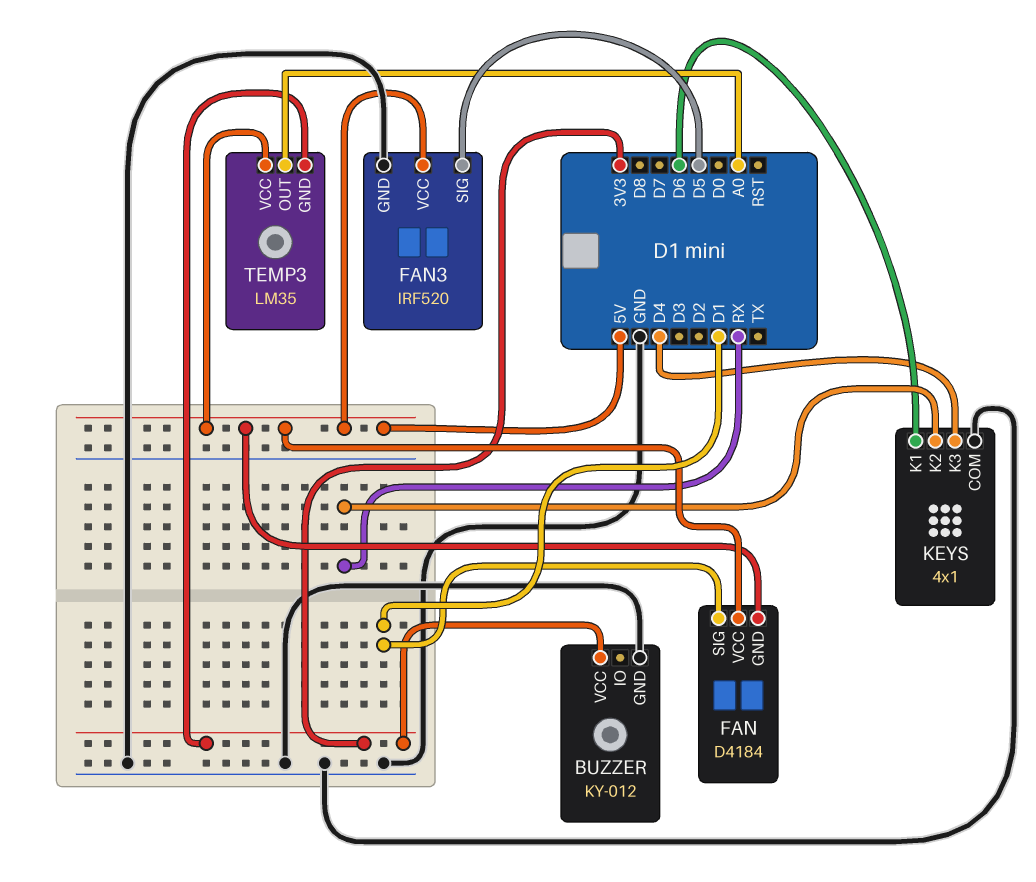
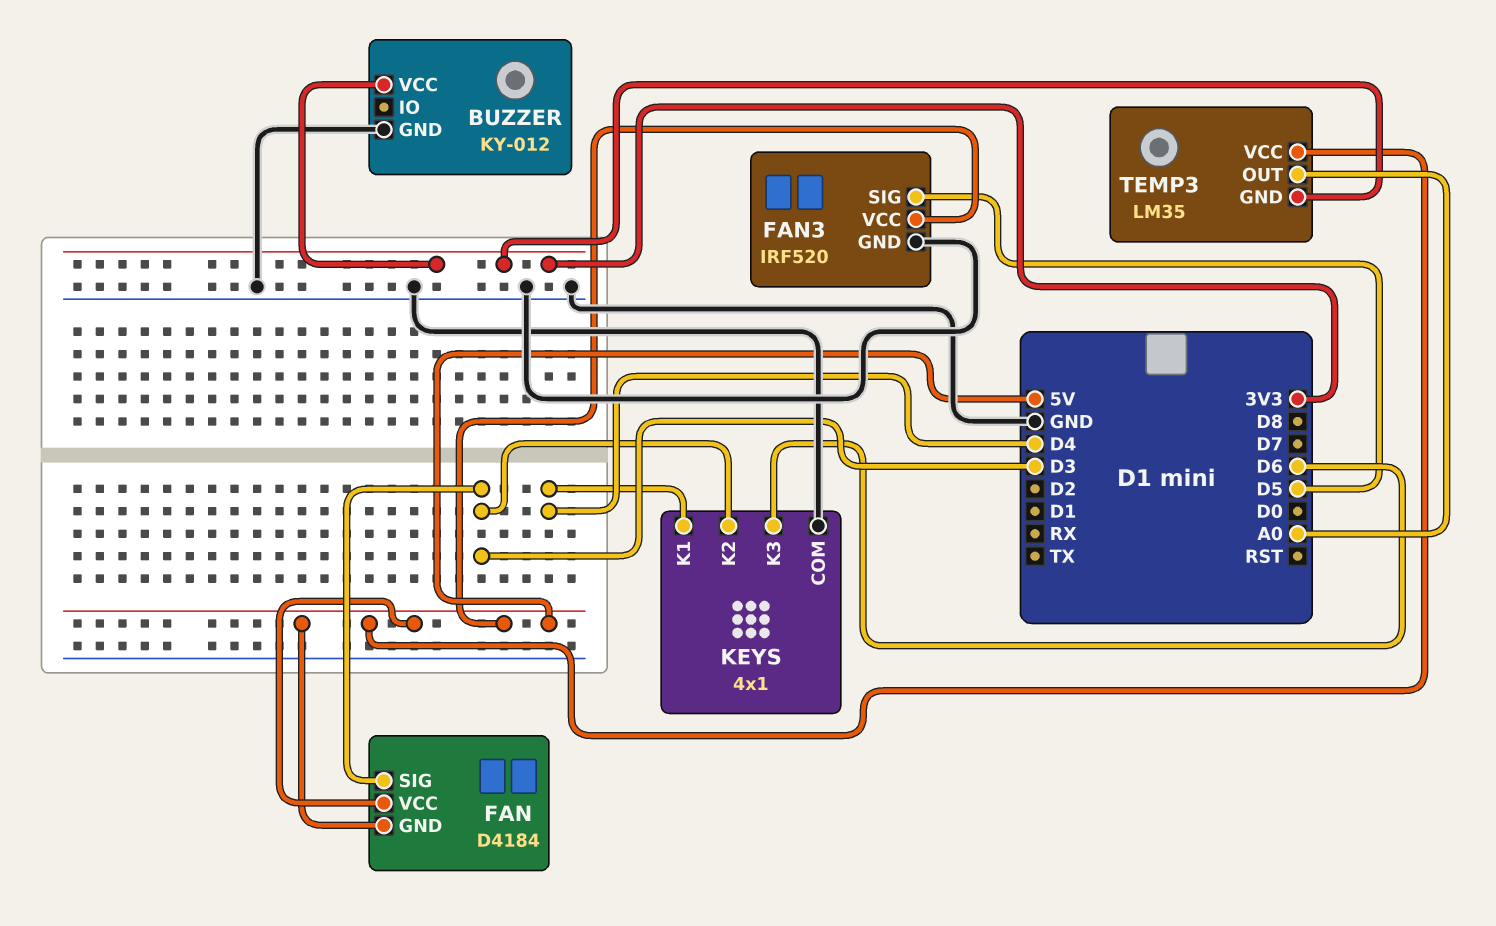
FAN pin SIG: D1 -> D3
KEYS pin K1: D6 -> D4
KEYS pin K2: RX -> D3
KEYS pin K3: D4 -> D6

